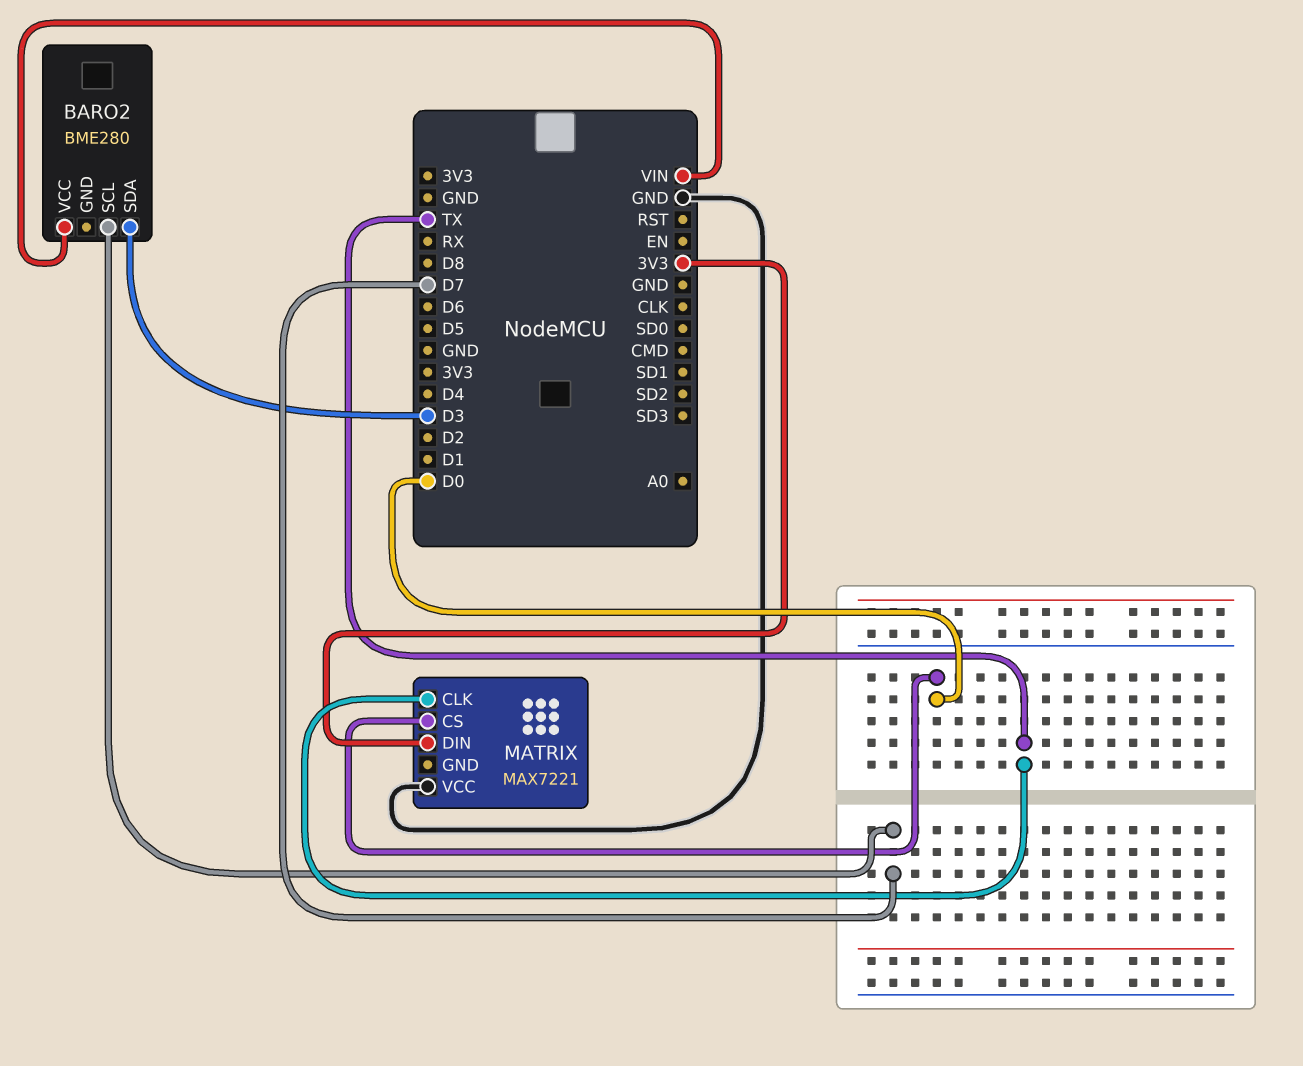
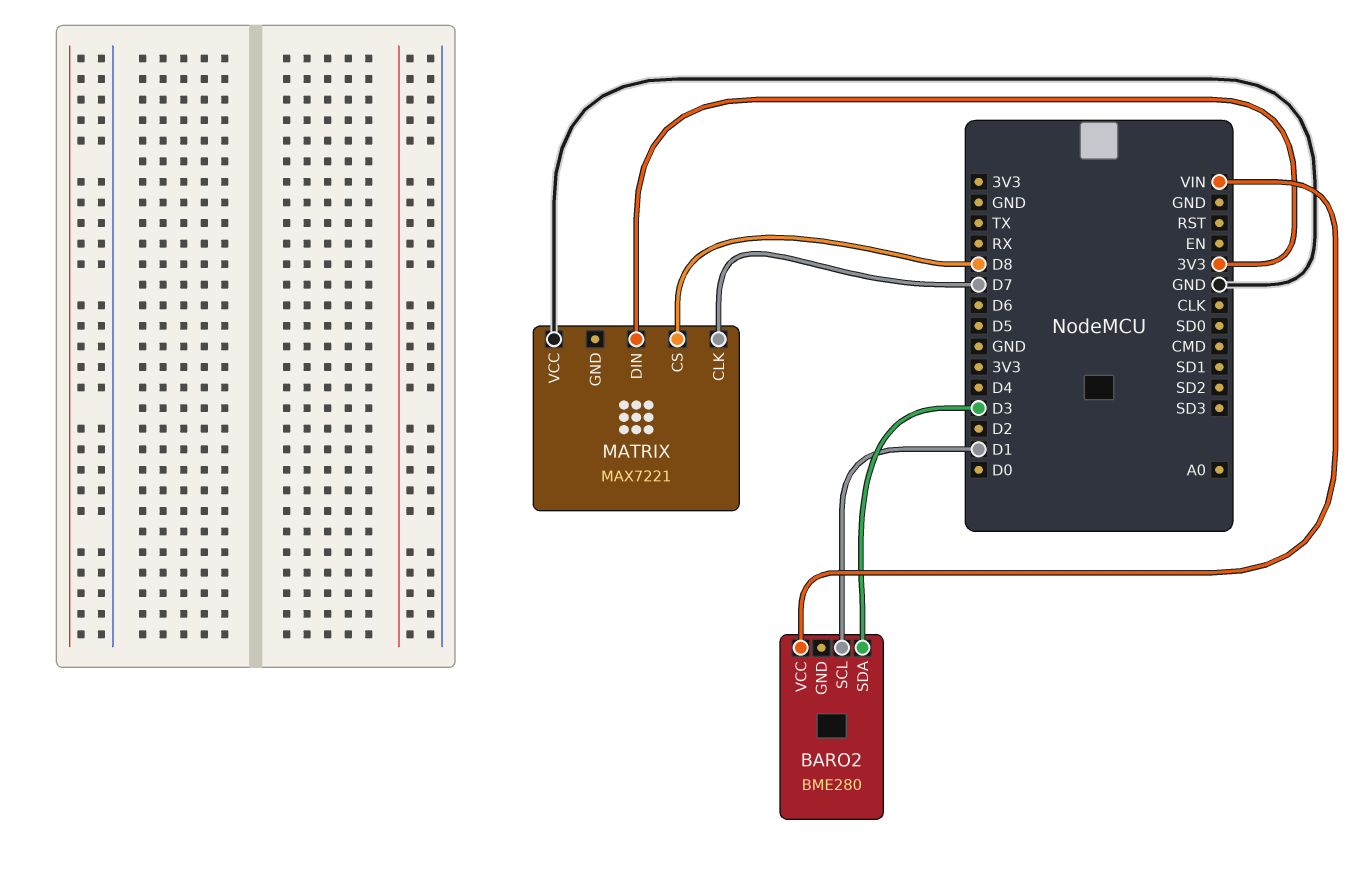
BARO2 pin SCL: D7 -> D1
MATRIX pin CLK: TX -> D7
MATRIX pin CS: D0 -> D8

